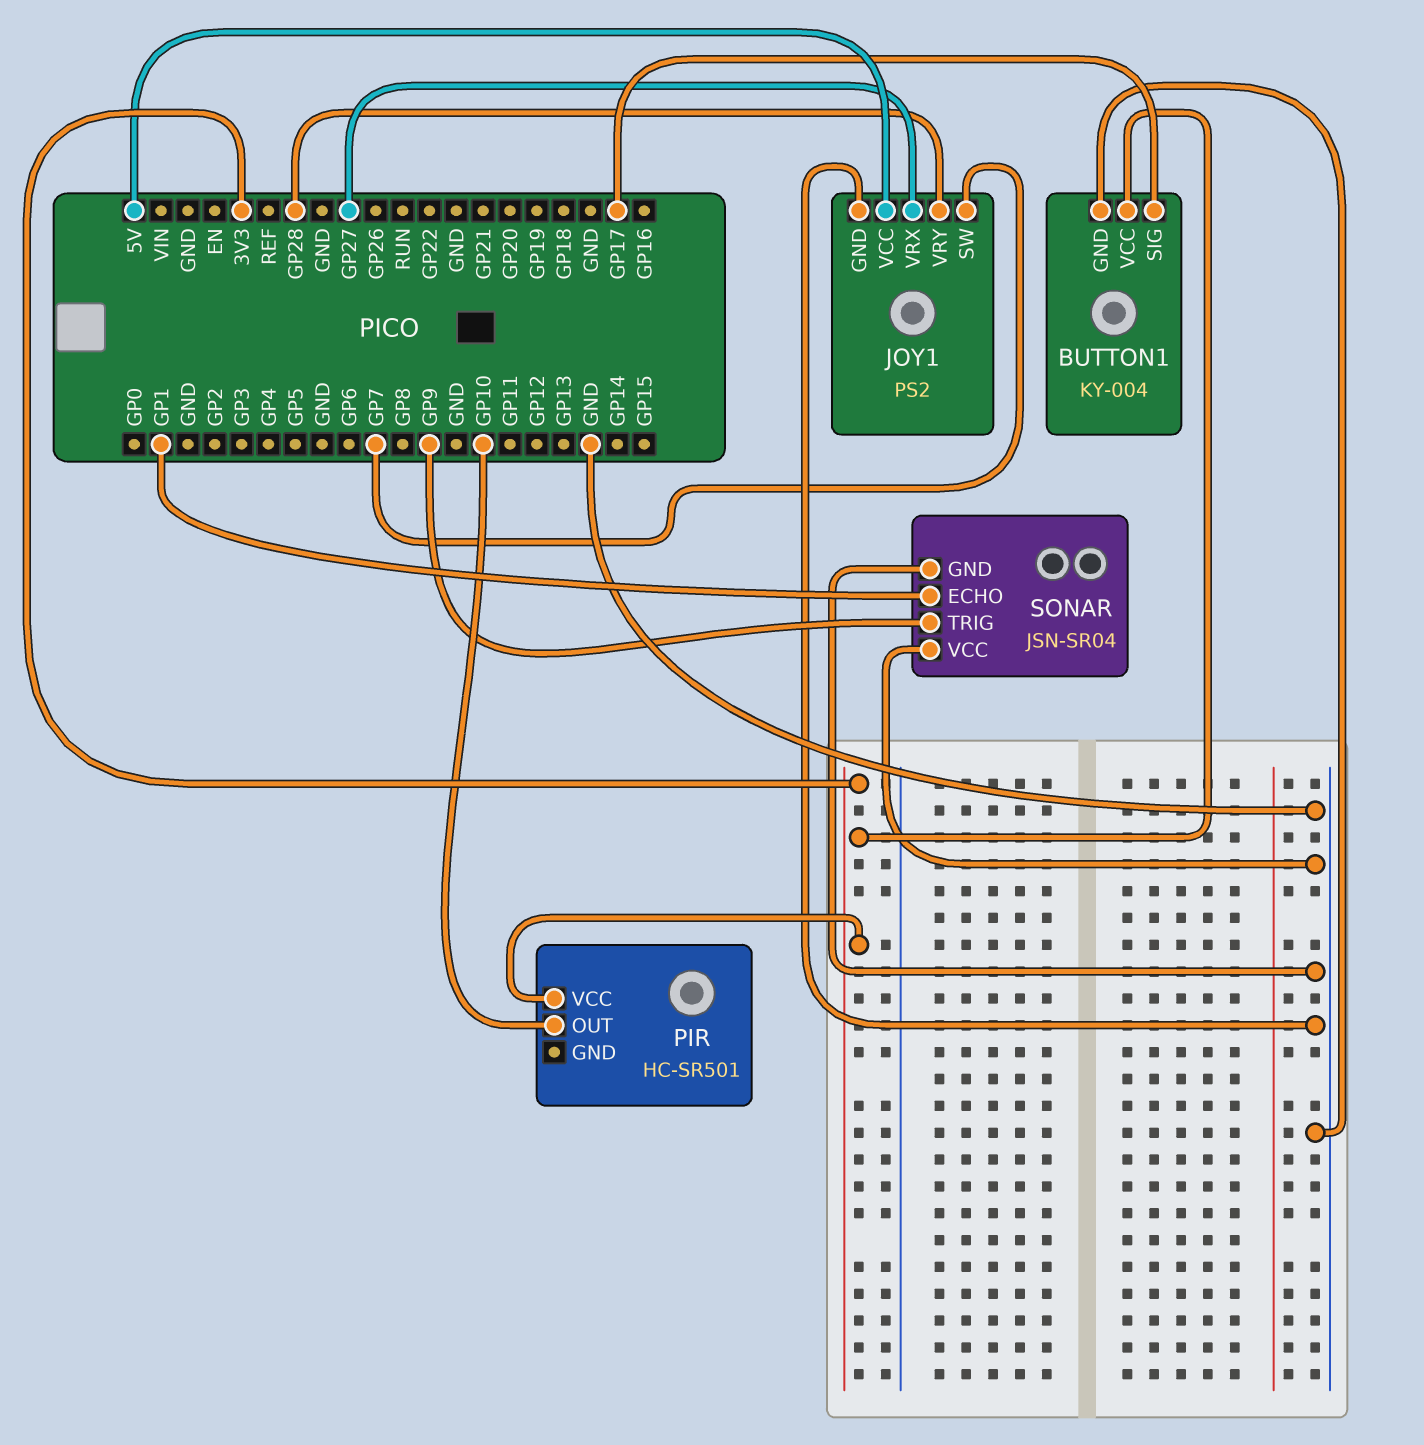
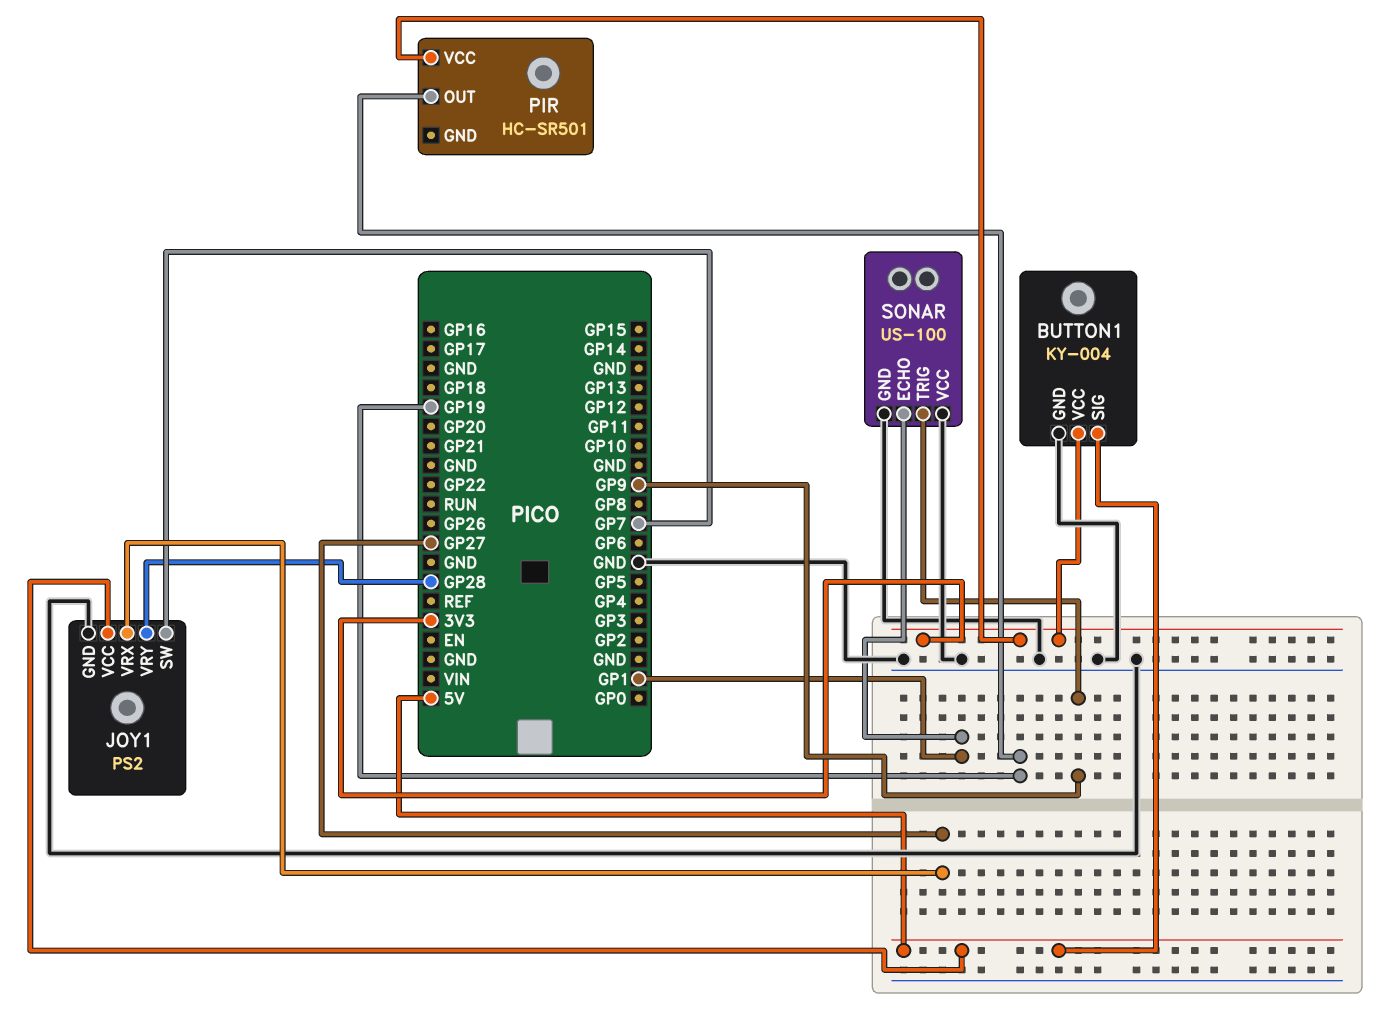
BUTTON1 pin SIG: GP17 -> 5V
PIR pin OUT: GP10 -> GP19
SONAR: JSN-SR04 -> US-100

